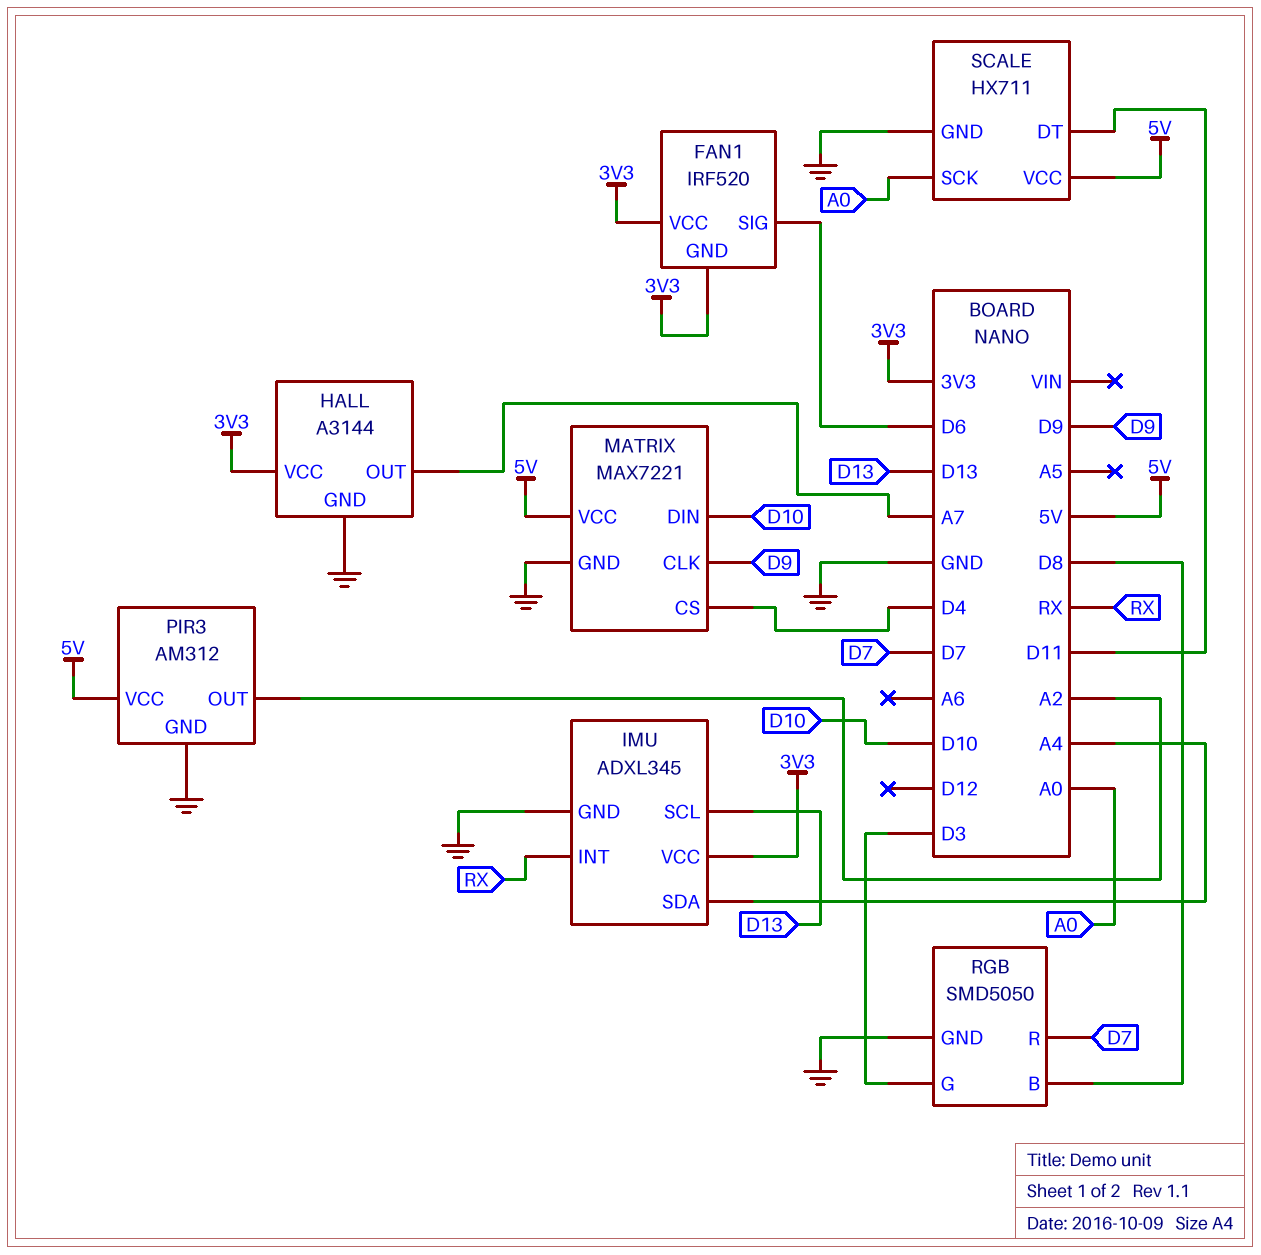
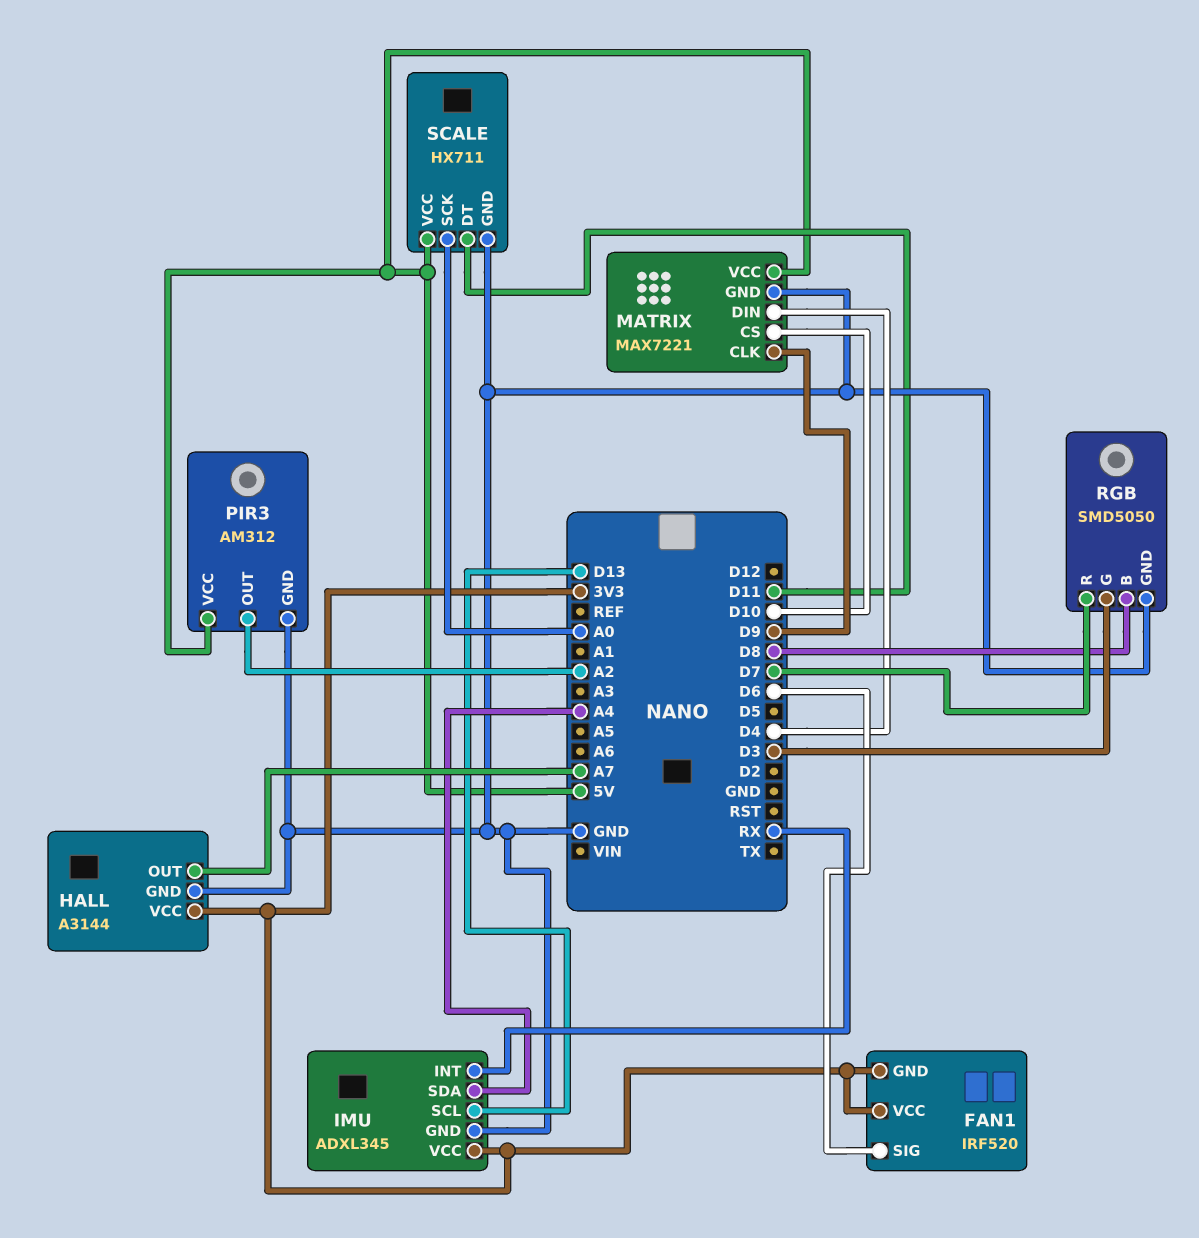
MATRIX pin CS: D4 -> D10
MATRIX pin DIN: D10 -> D4

